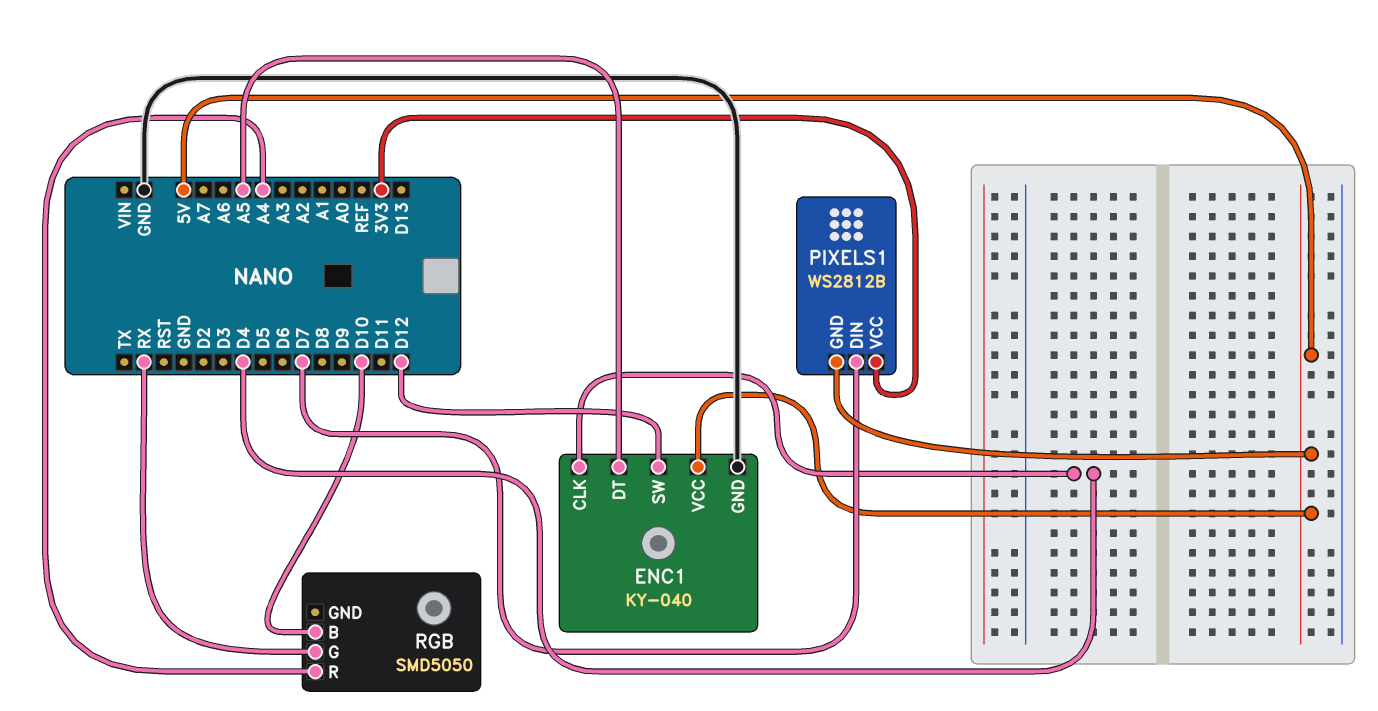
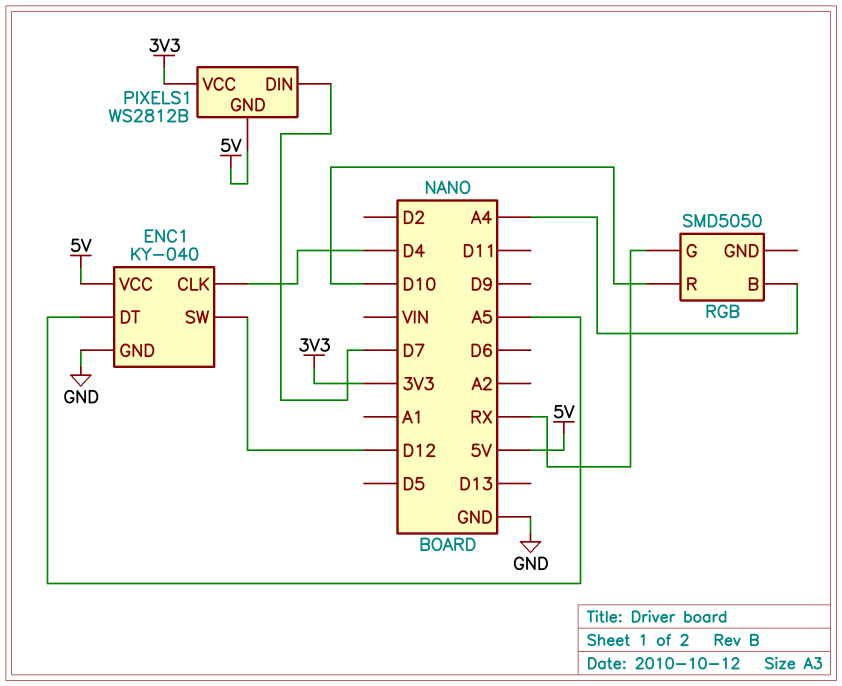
RGB pin B: D10 -> A4
RGB pin R: A4 -> D10

